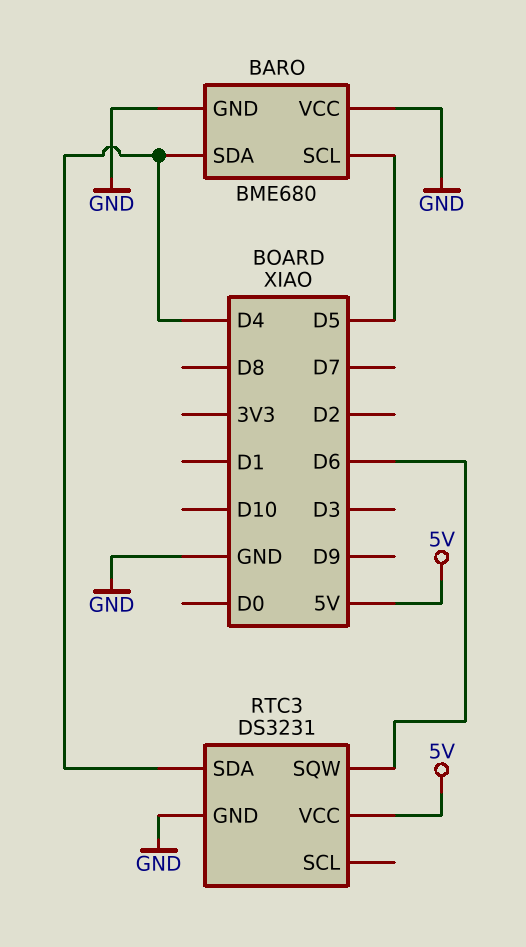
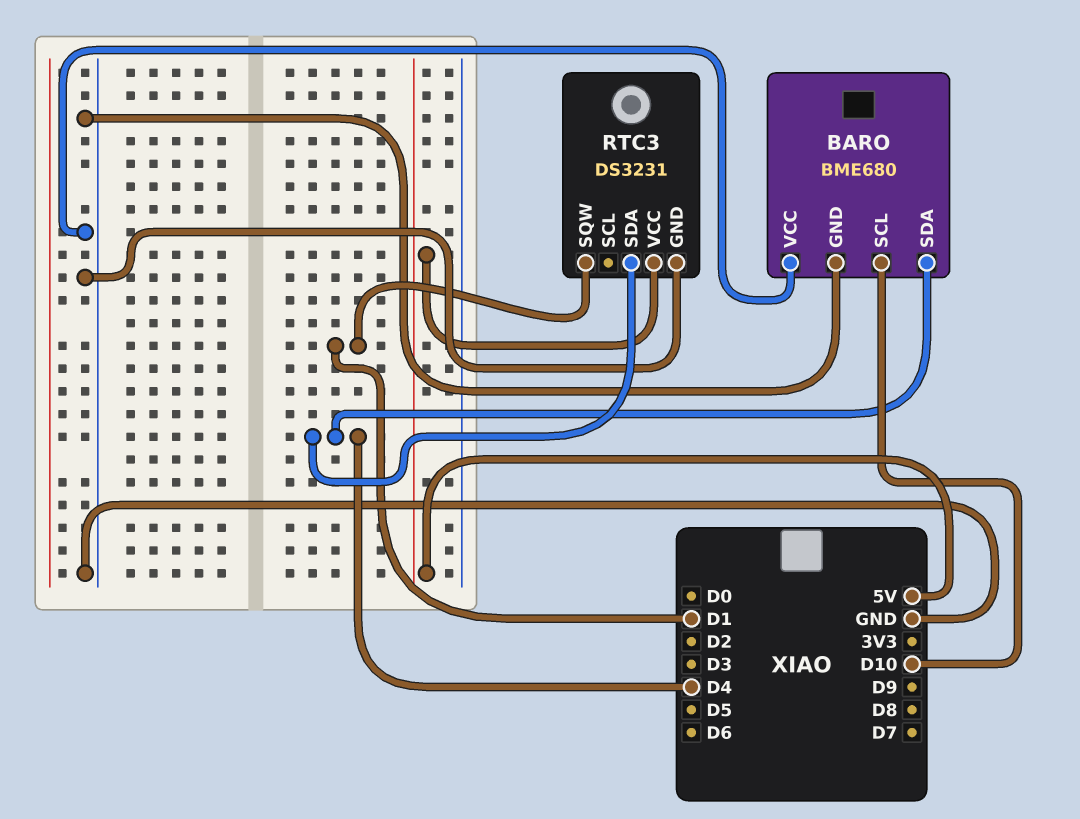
BARO pin SCL: D5 -> D10
RTC3 pin SQW: D6 -> D1

